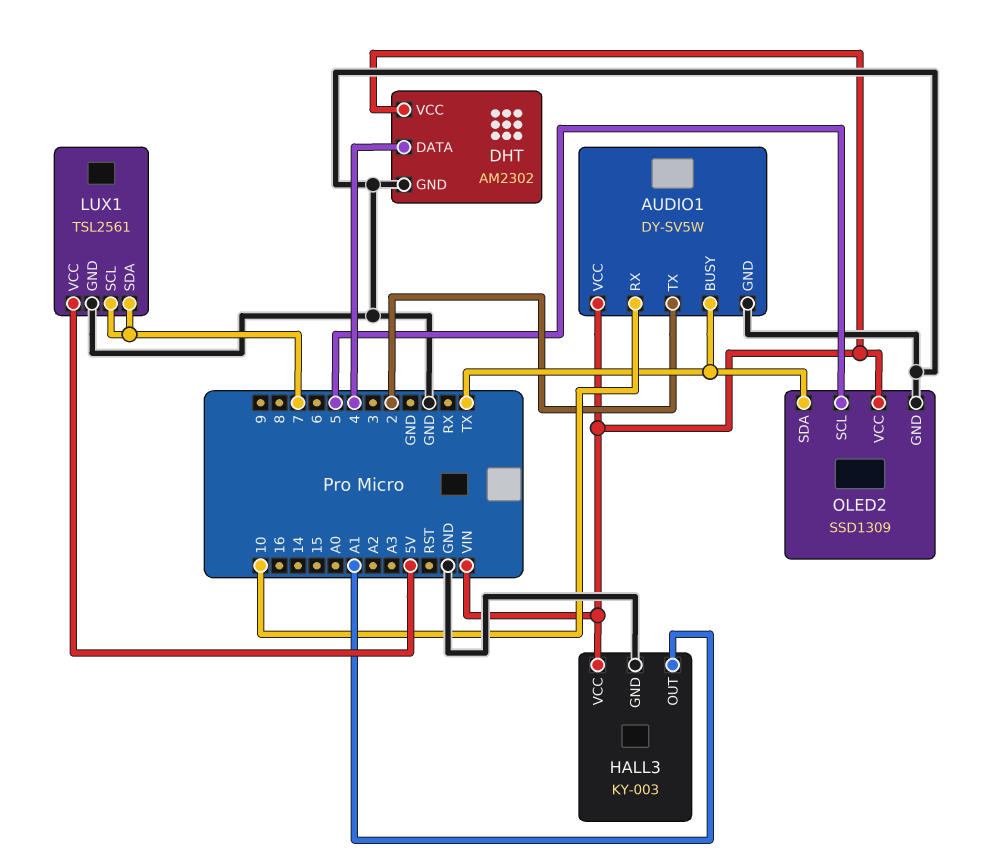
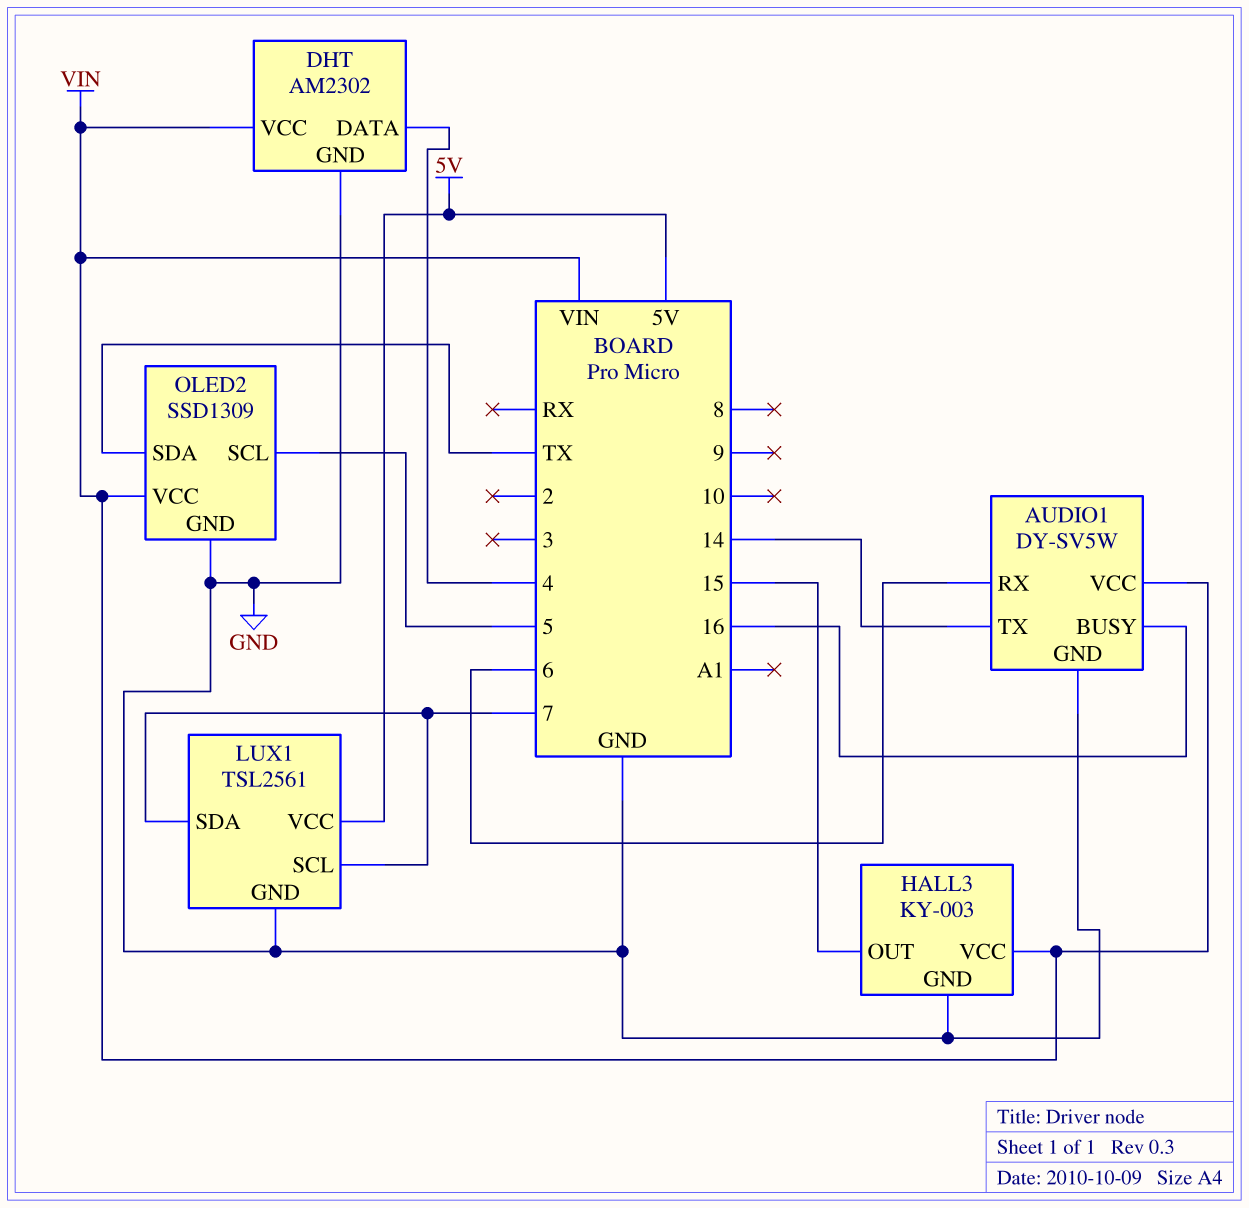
AUDIO1 pin BUSY: TX -> 16
AUDIO1 pin RX: 10 -> 6
AUDIO1 pin TX: 2 -> 14
HALL3 pin OUT: A1 -> 15

